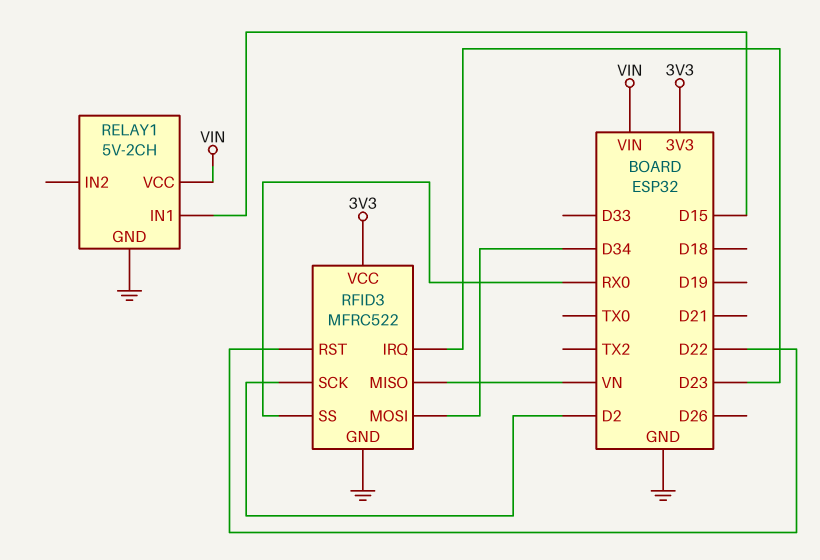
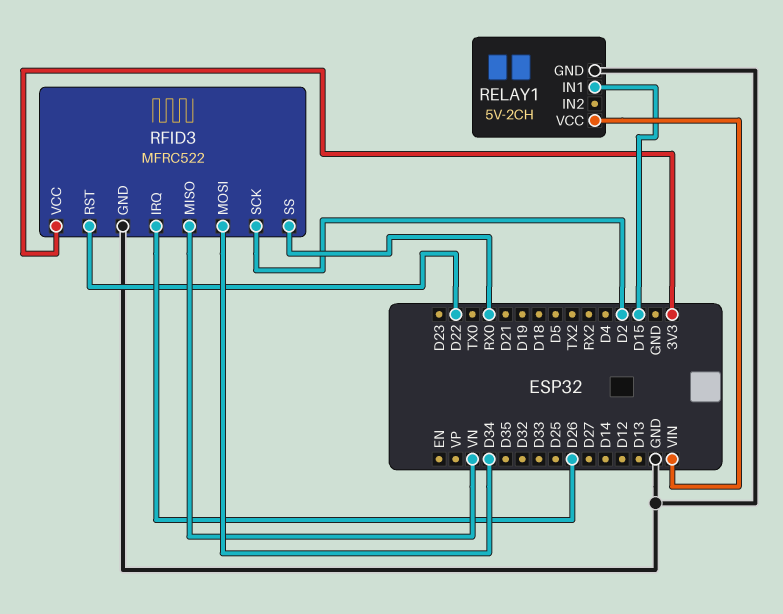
RFID3 pin IRQ: D23 -> D26

